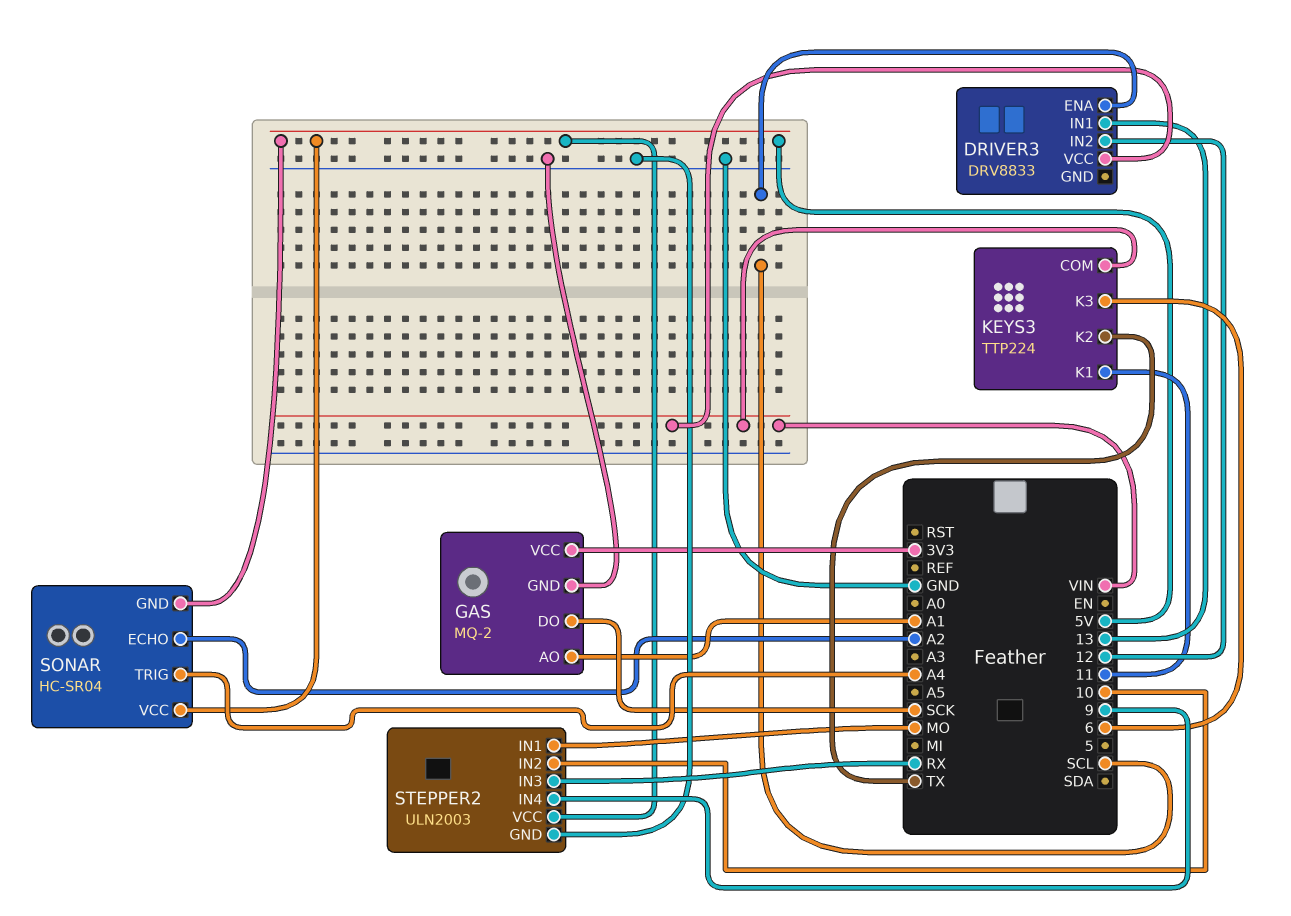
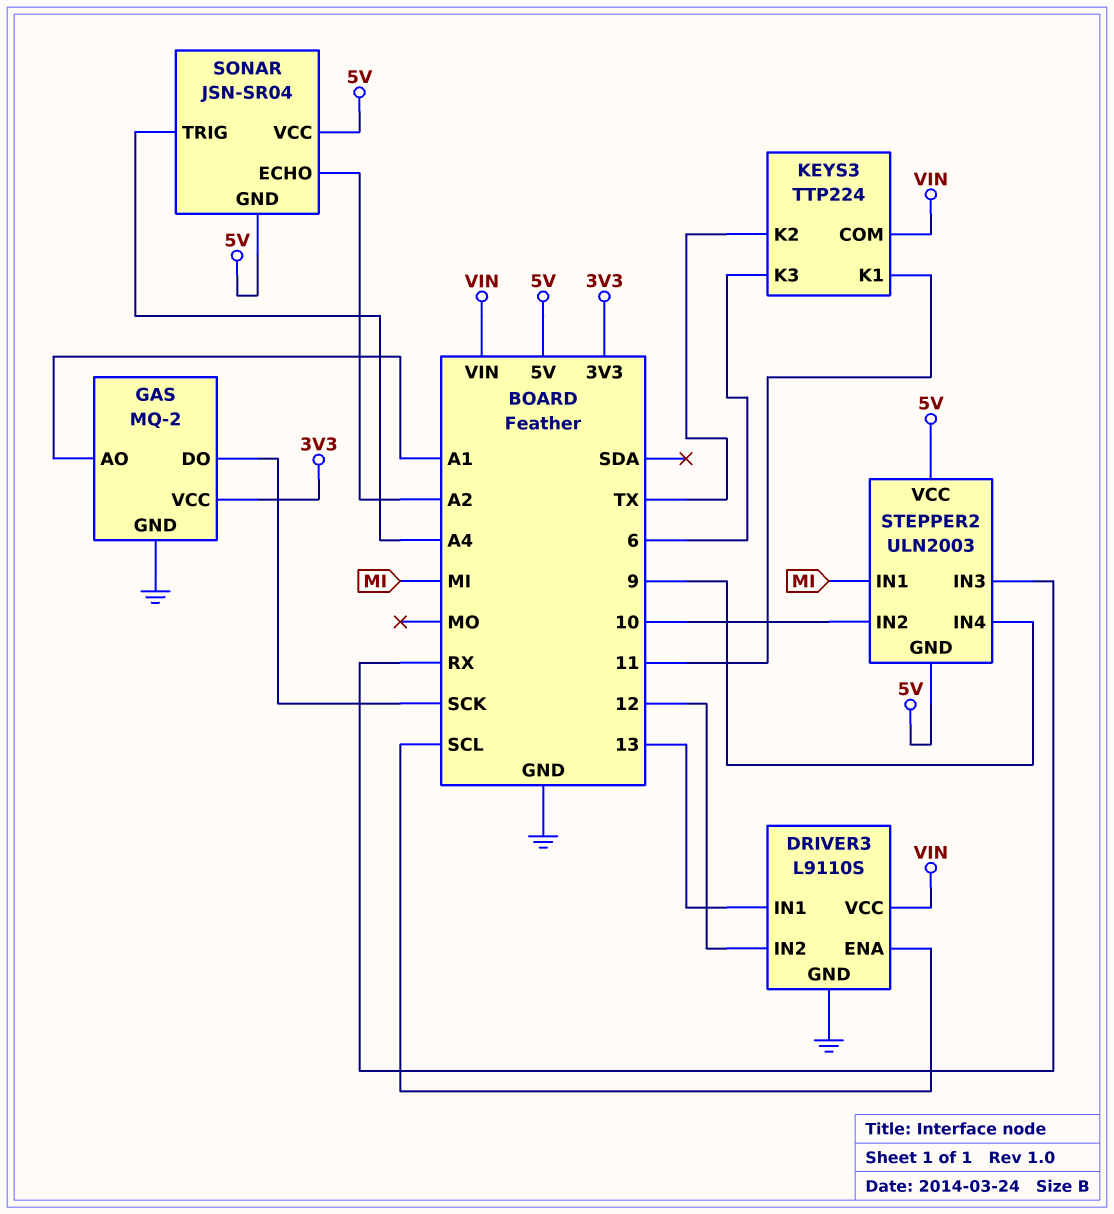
DRIVER3: DRV8833 -> L9110S
DRIVER3 pin GND: none -> GND
SONAR: HC-SR04 -> JSN-SR04
STEPPER2 pin GND: GND -> 5V
STEPPER2 pin IN1: MO -> MI

